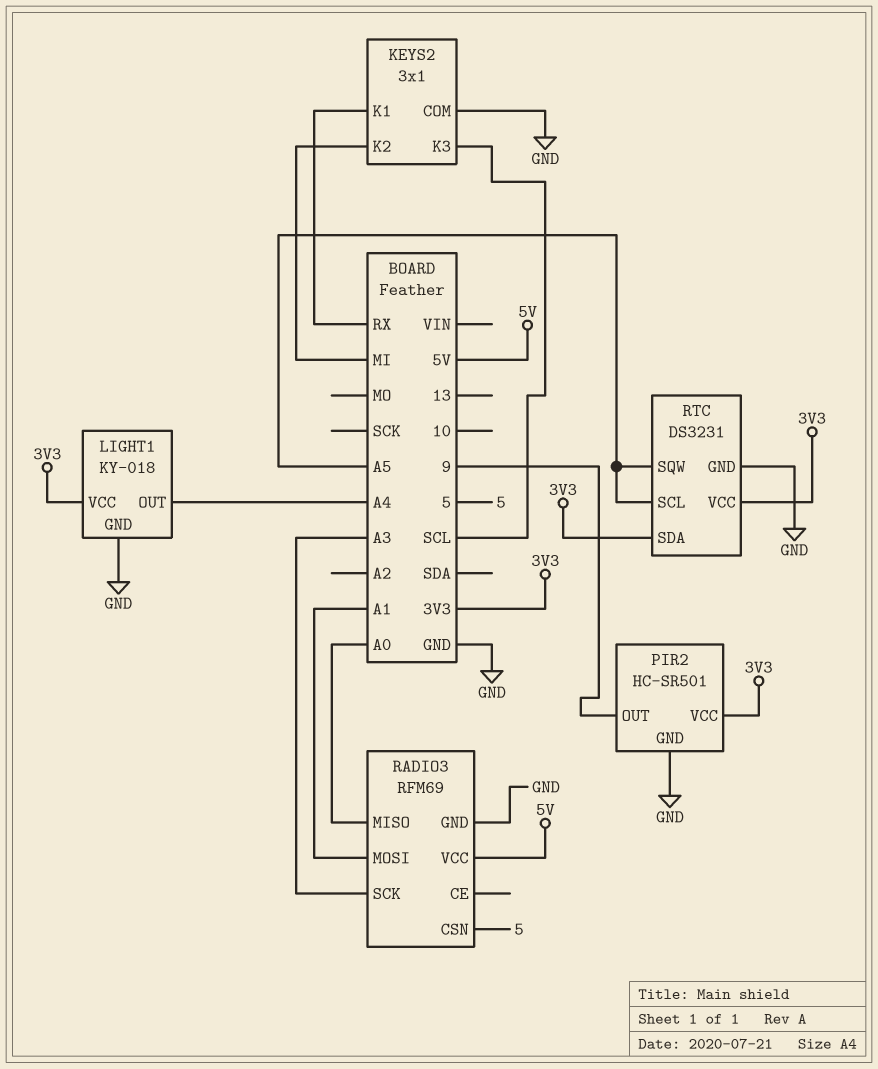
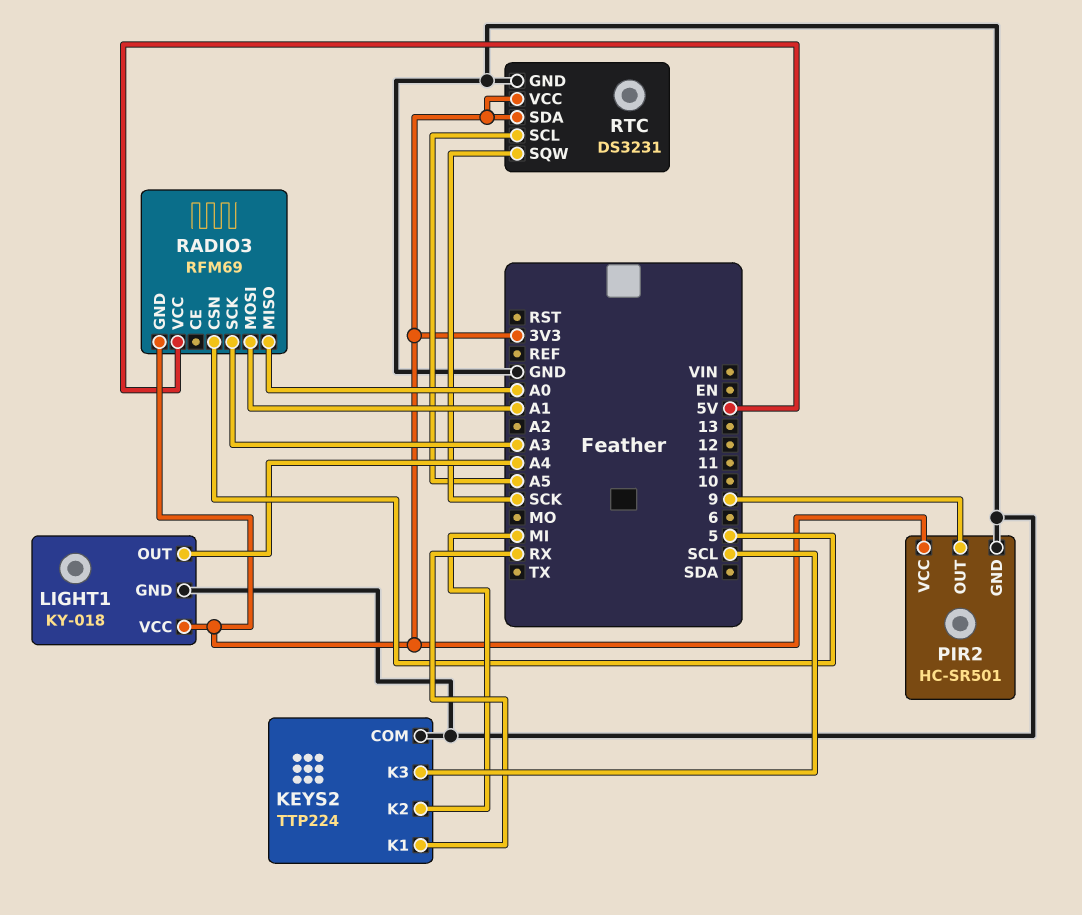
KEYS2: 3x1 -> TTP224
RADIO3 pin GND: GND -> 3V3
RTC pin SQW: A5 -> SCK

